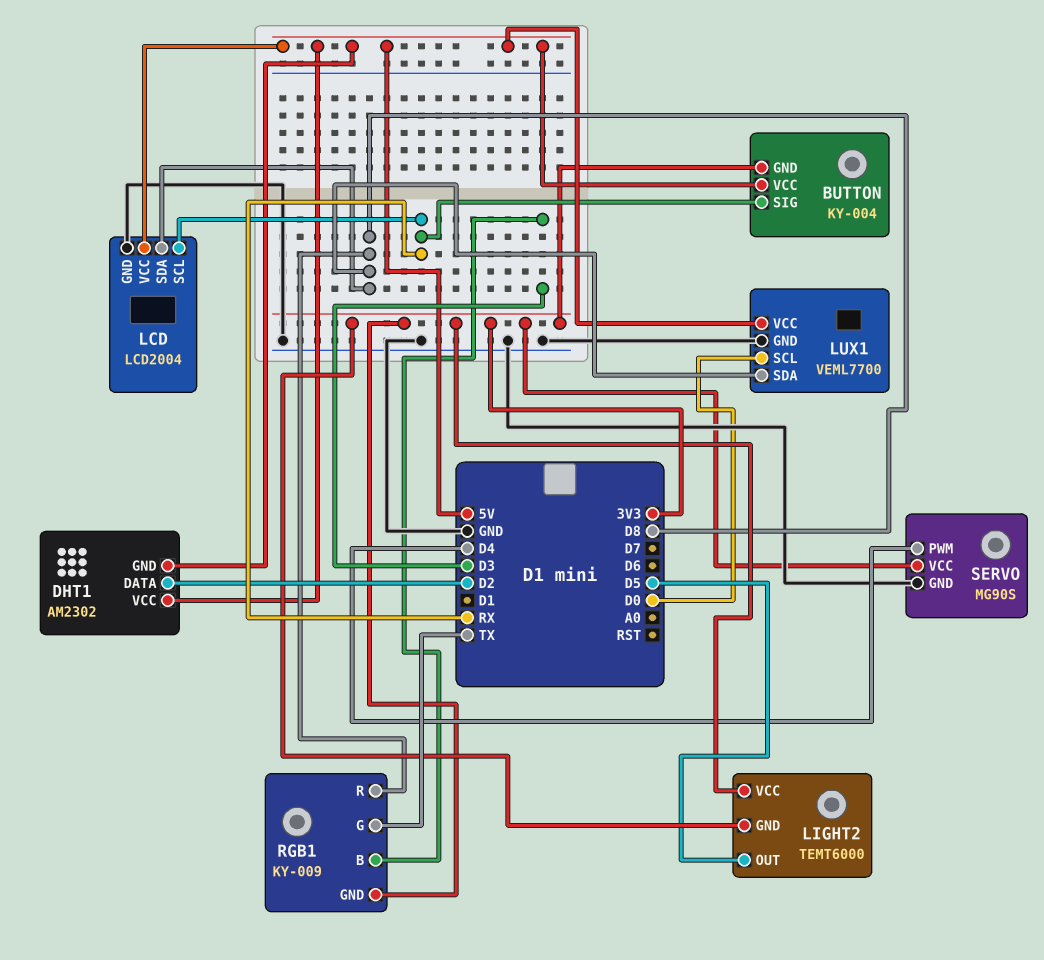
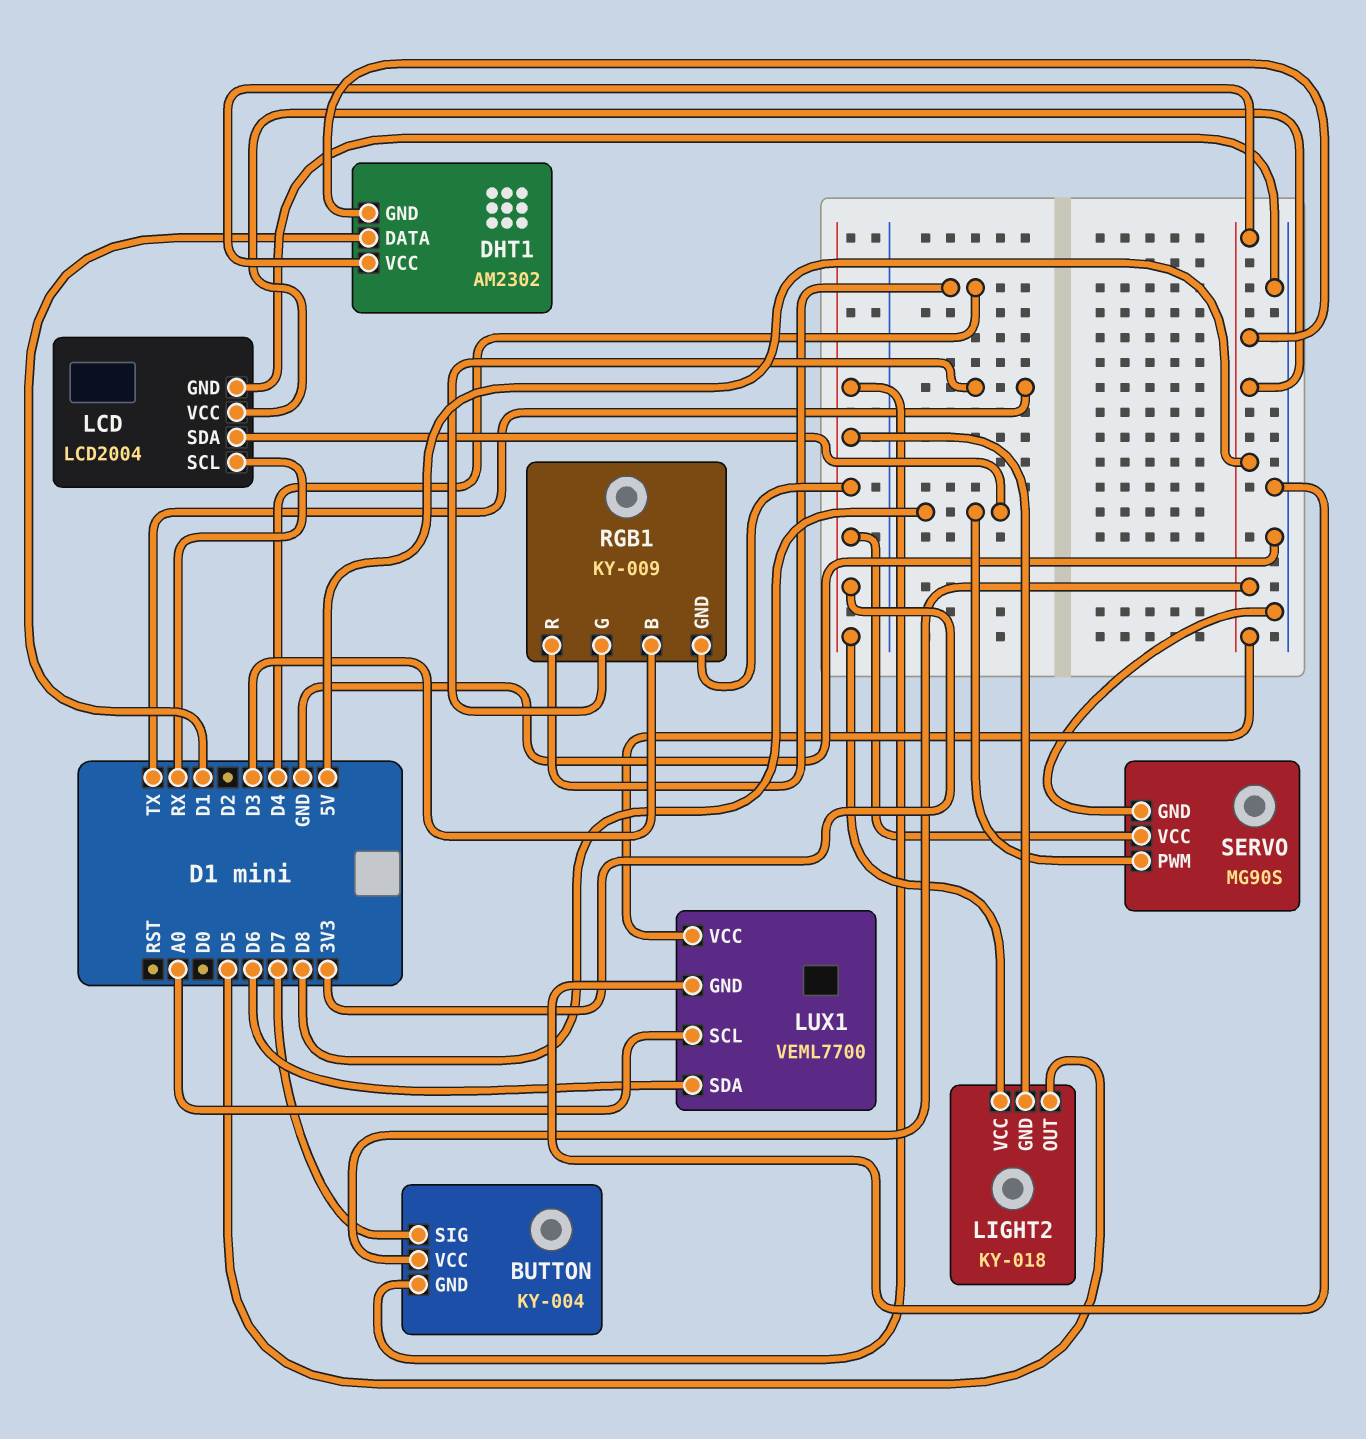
BUTTON pin SIG: RX -> D7
DHT1 pin DATA: D2 -> D1
LIGHT2: TEMT6000 -> KY-018
LUX1 pin SCL: D0 -> A0
LUX1 pin SDA: D8 -> D6
RGB1 pin R: D8 -> D4
SERVO pin PWM: D4 -> D8

